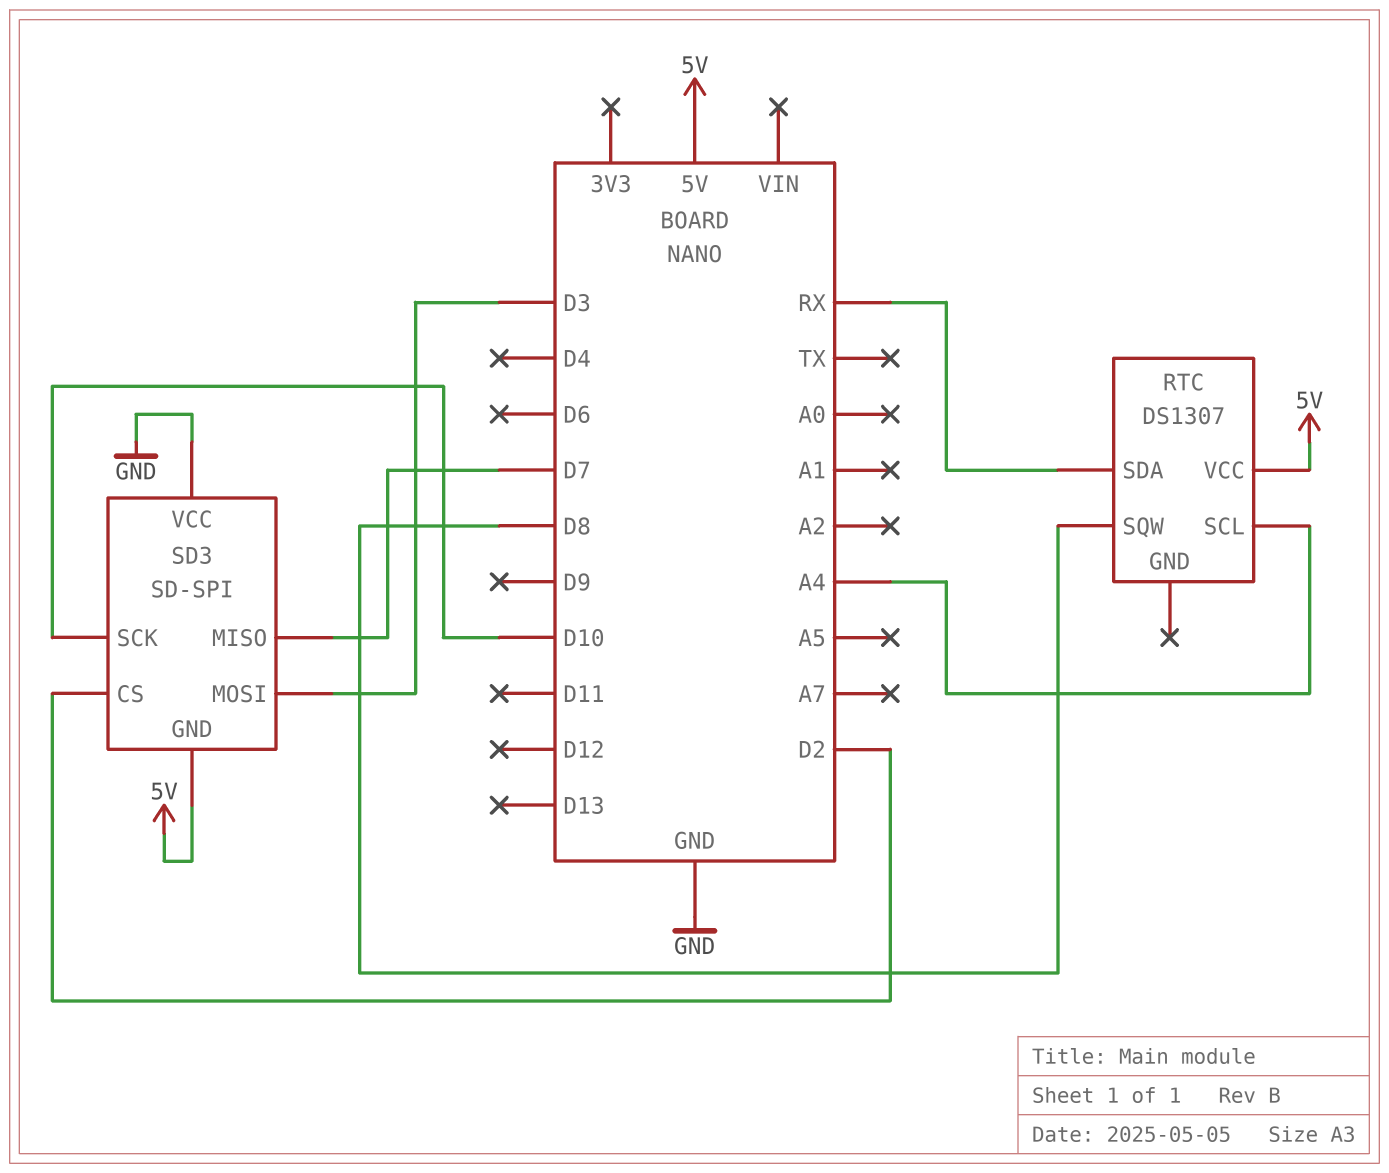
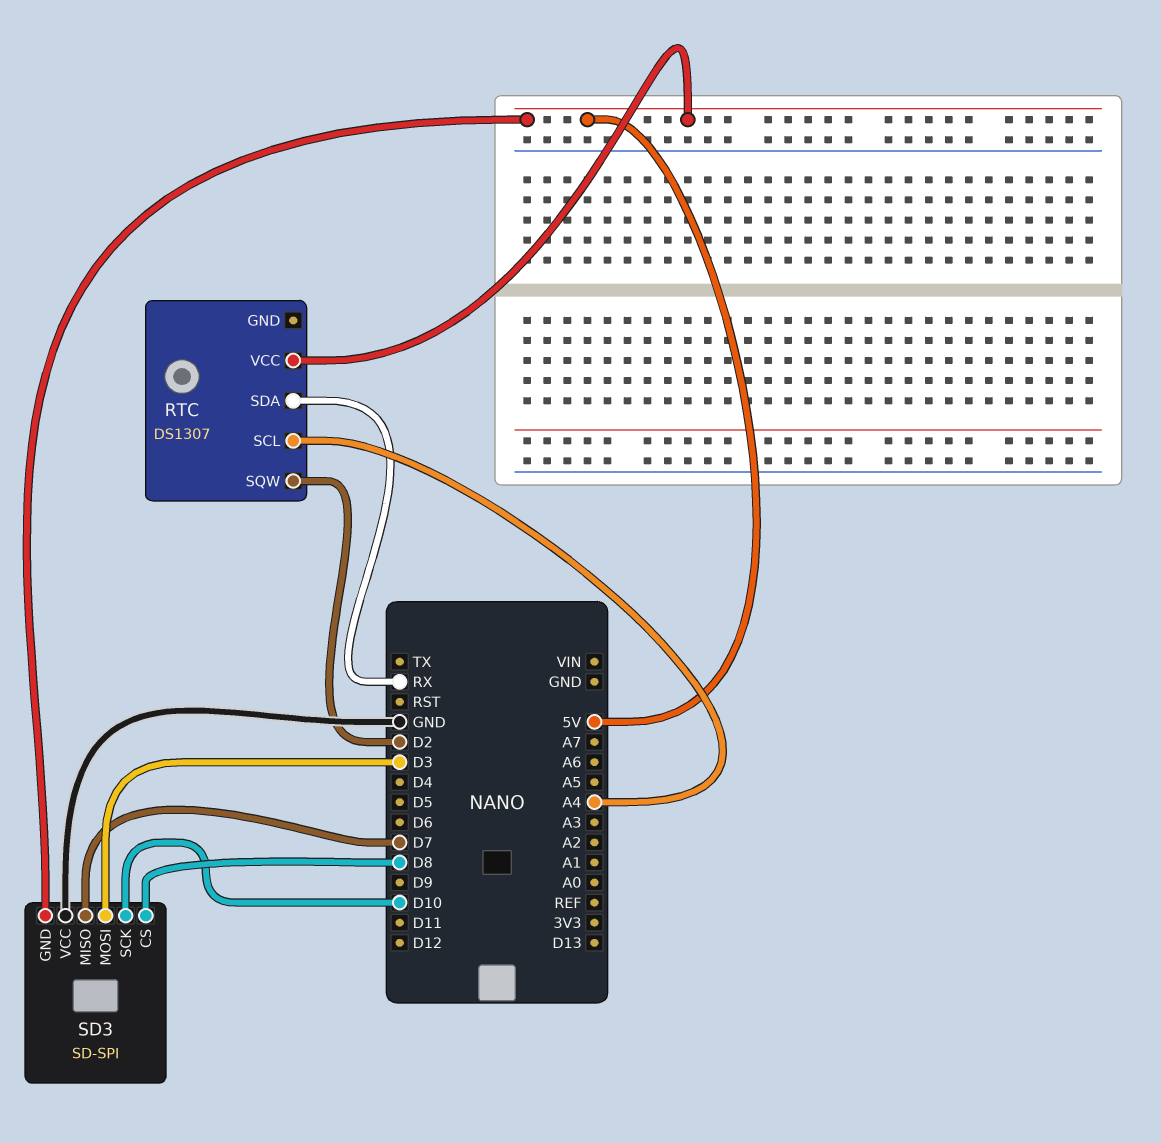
RTC pin SQW: D8 -> D2
SD3 pin CS: D2 -> D8

